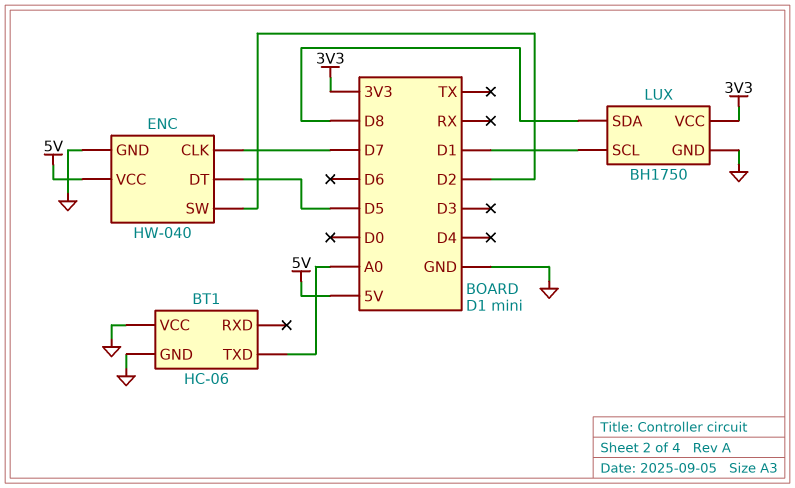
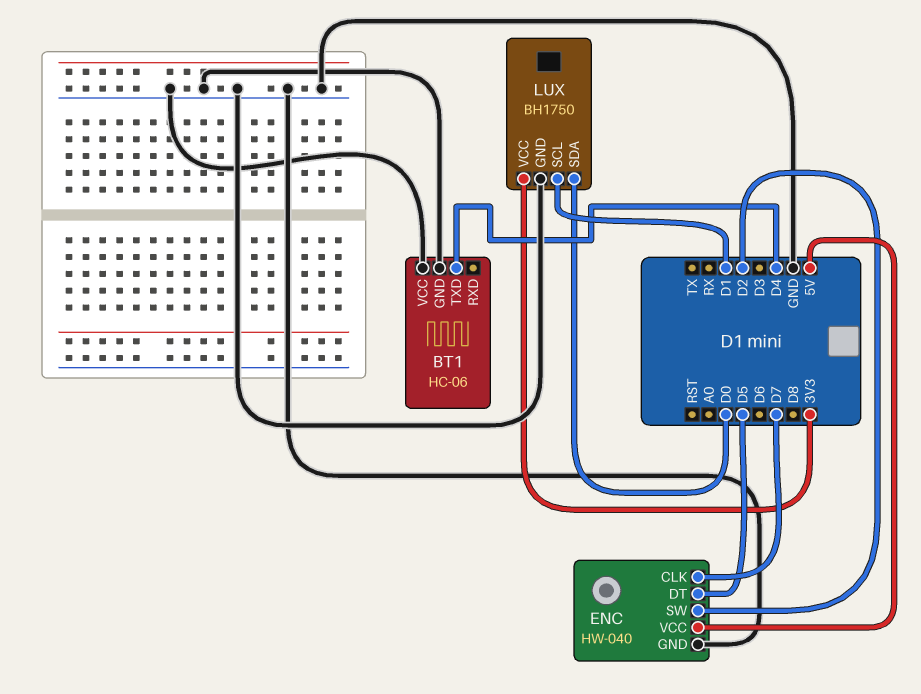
BT1 pin TXD: A0 -> D4
LUX pin SDA: D8 -> D0

